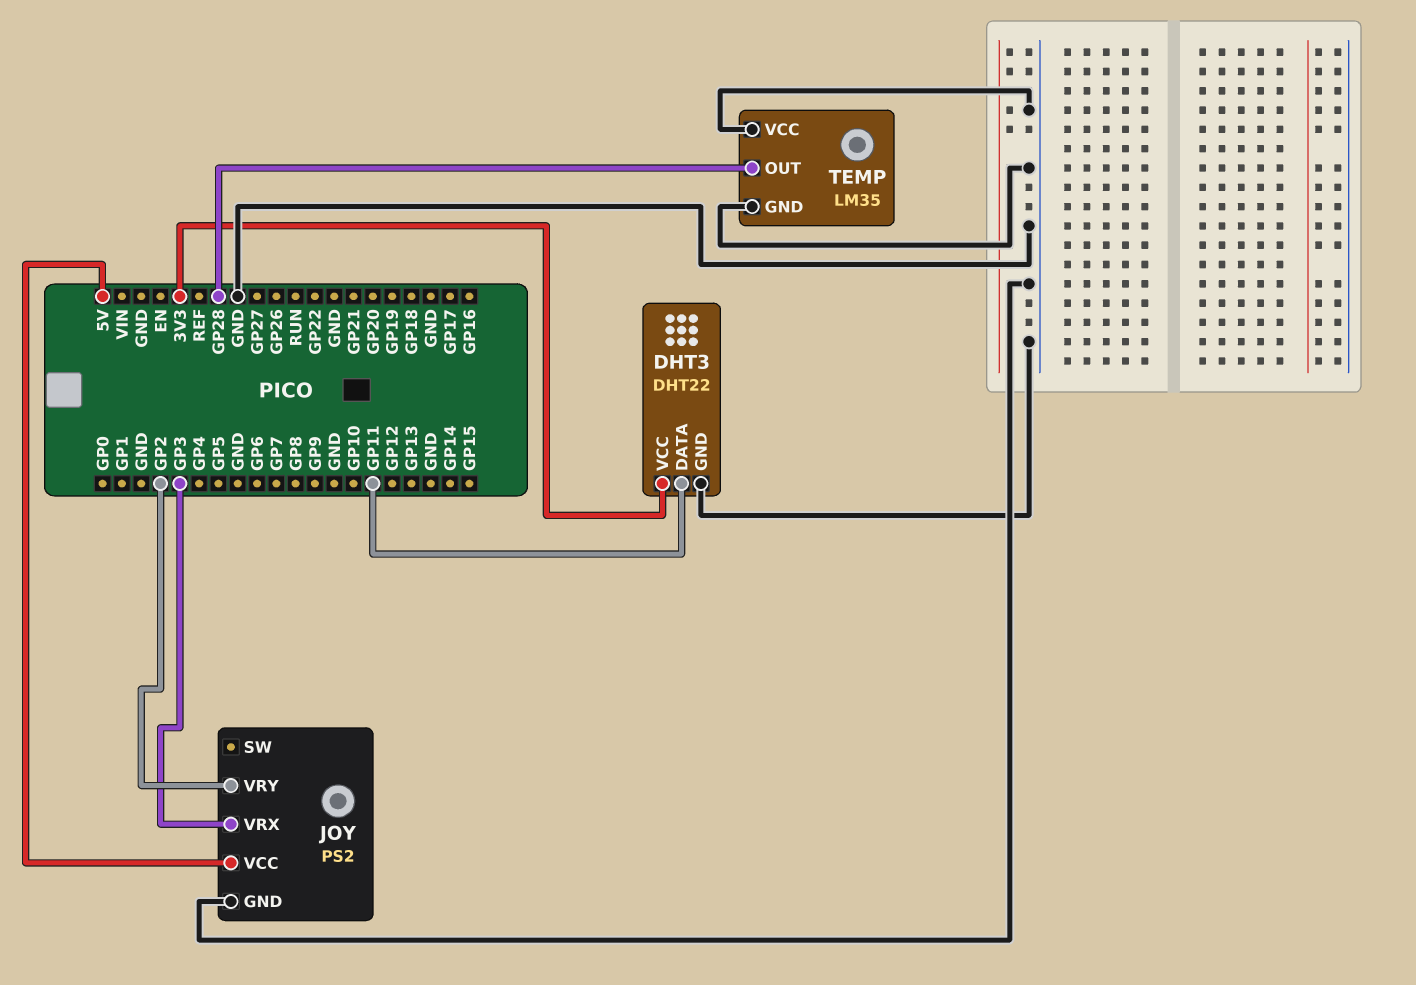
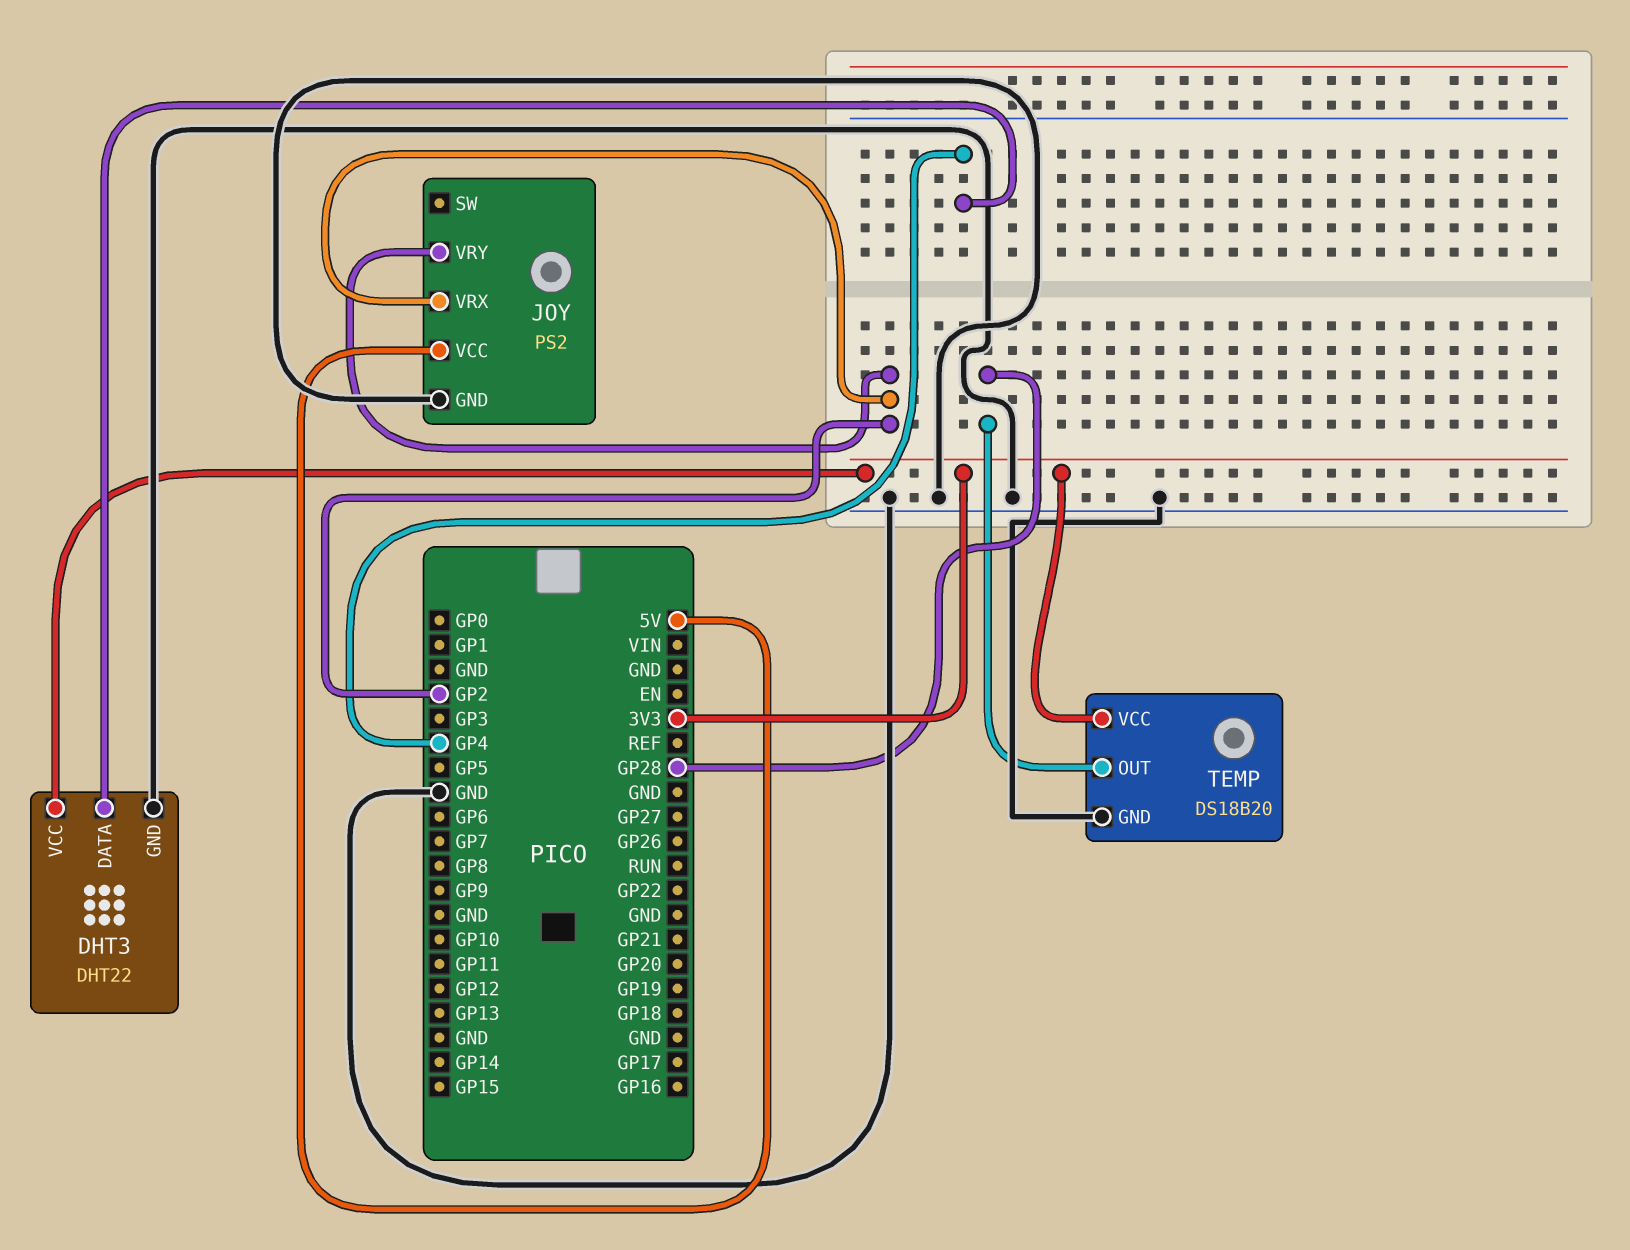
DHT3 pin DATA: GP11 -> GP4
JOY pin VRX: GP3 -> GP2
TEMP: LM35 -> DS18B20
TEMP pin VCC: GND -> 3V3

